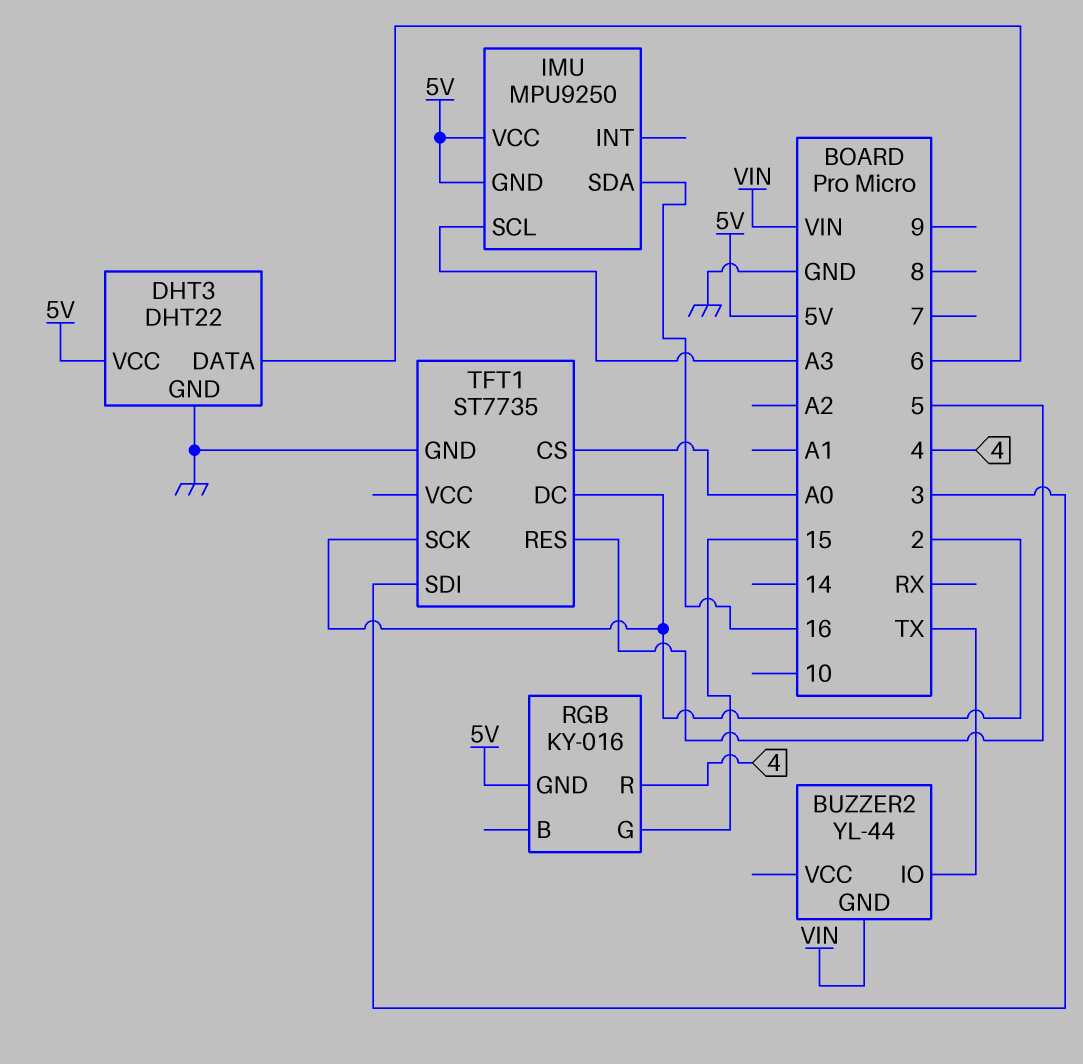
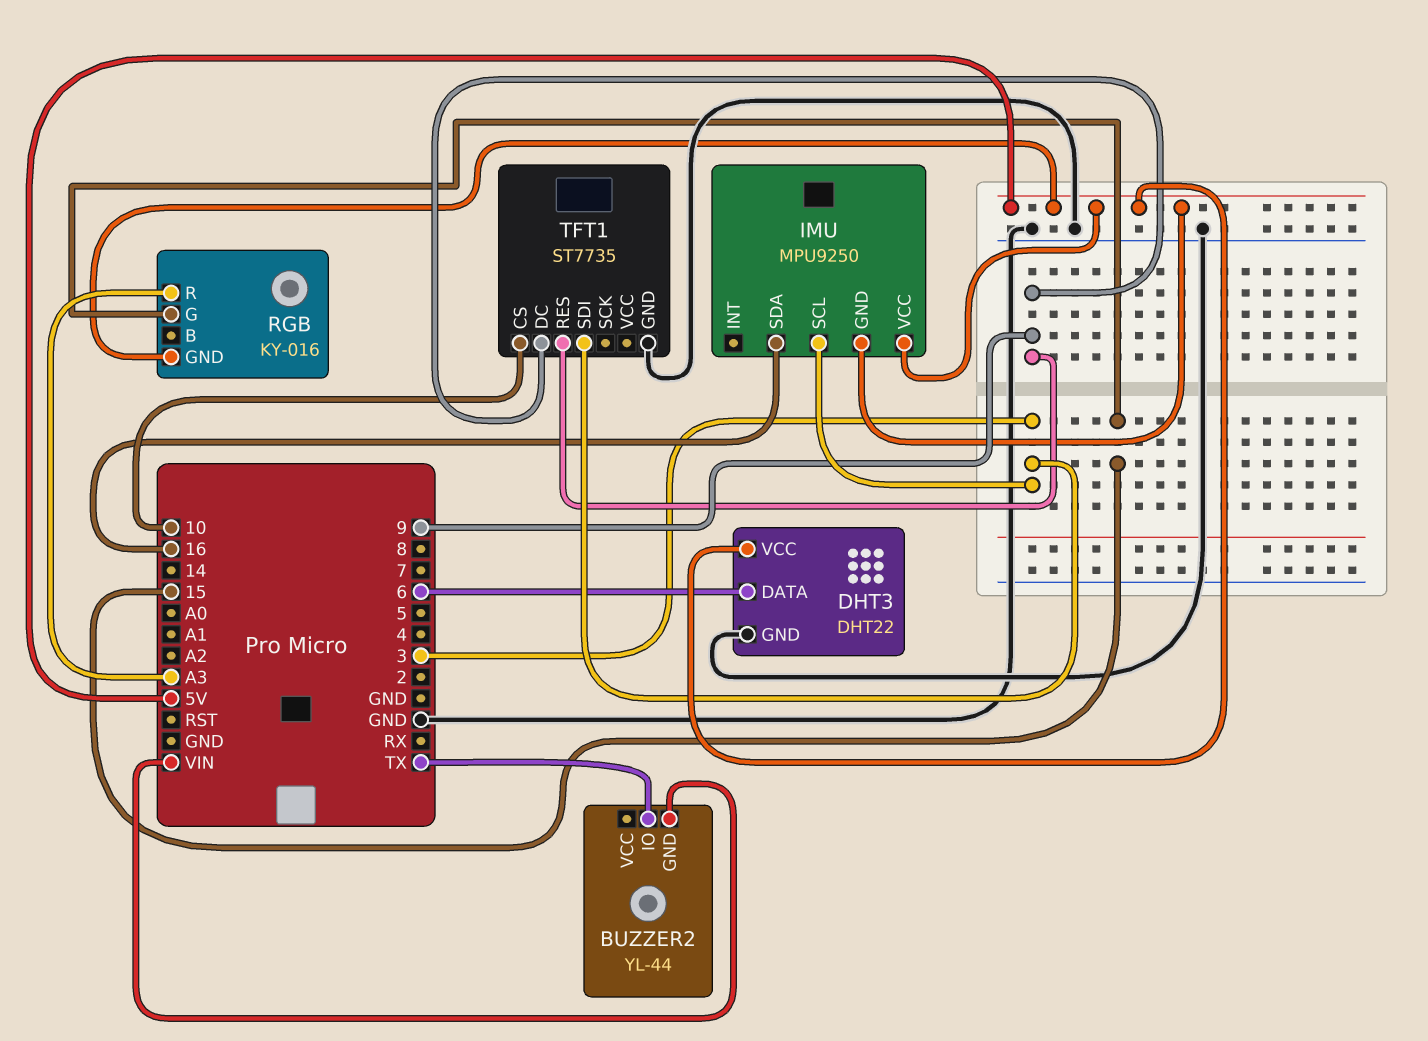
IMU pin SCL: A3 -> 3
RGB pin R: 4 -> A3
TFT1 pin CS: A0 -> 10
TFT1 pin DC: 2 -> 9
TFT1 pin RES: 5 -> 9
TFT1 pin SCK: 2 -> none

